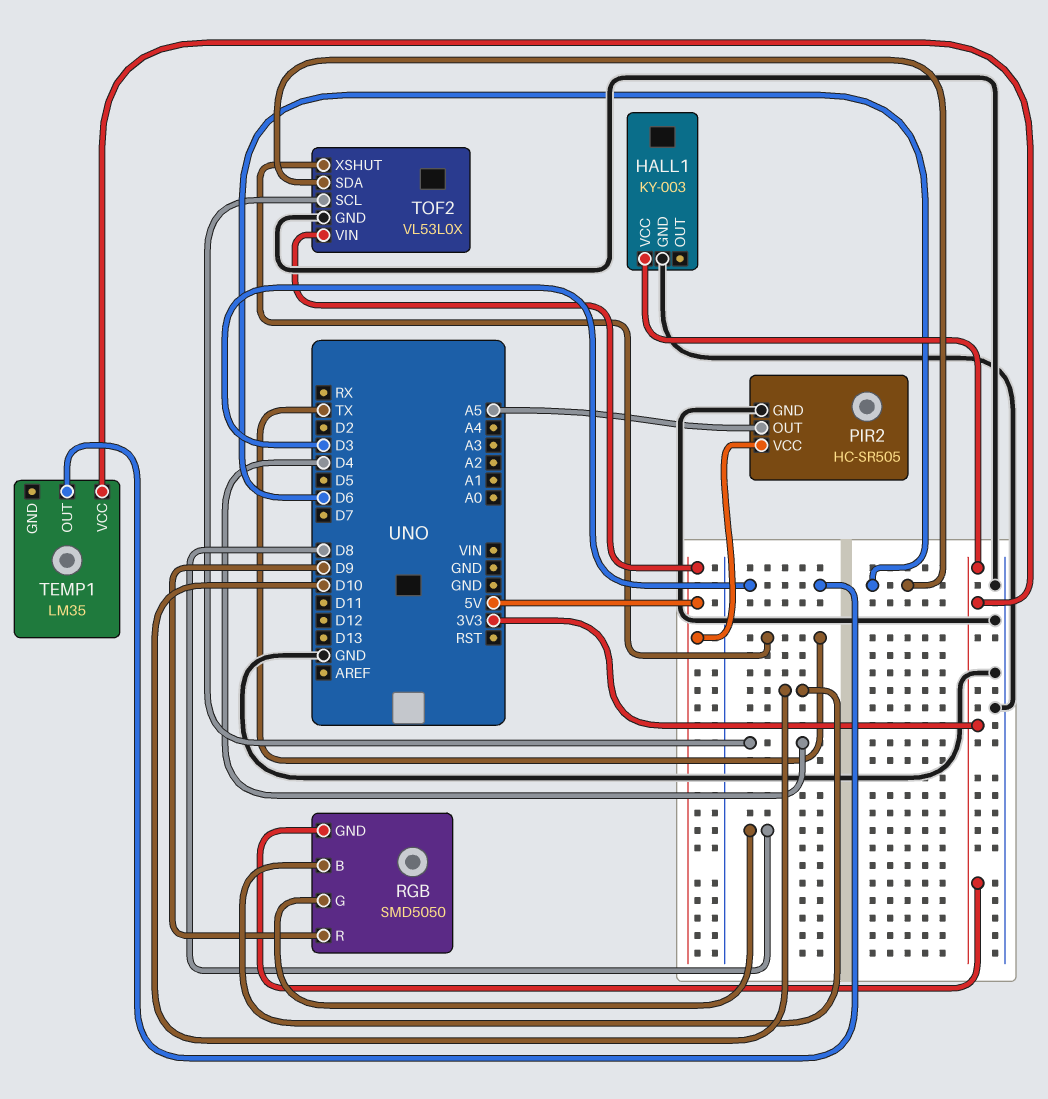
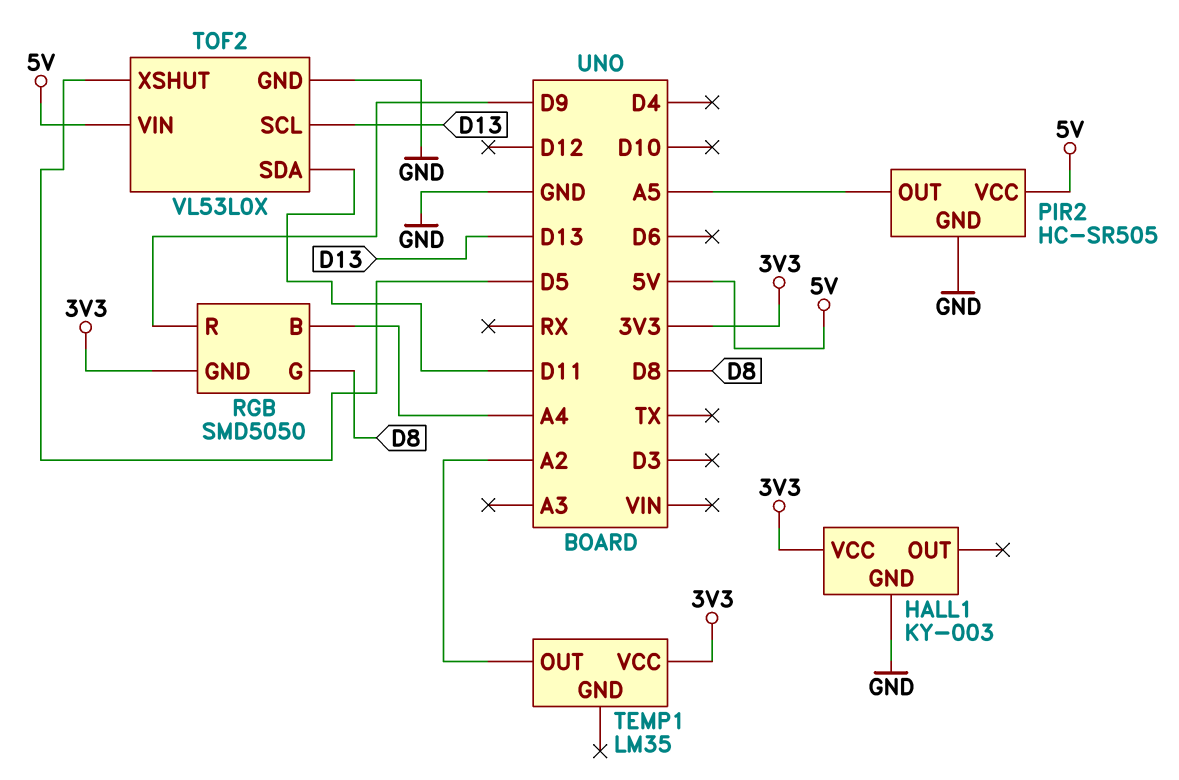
RGB pin B: D10 -> A4
TEMP1 pin OUT: D3 -> A2
TOF2 pin SCL: D4 -> D13
TOF2 pin SDA: D6 -> D11
TOF2 pin XSHUT: TX -> D5

